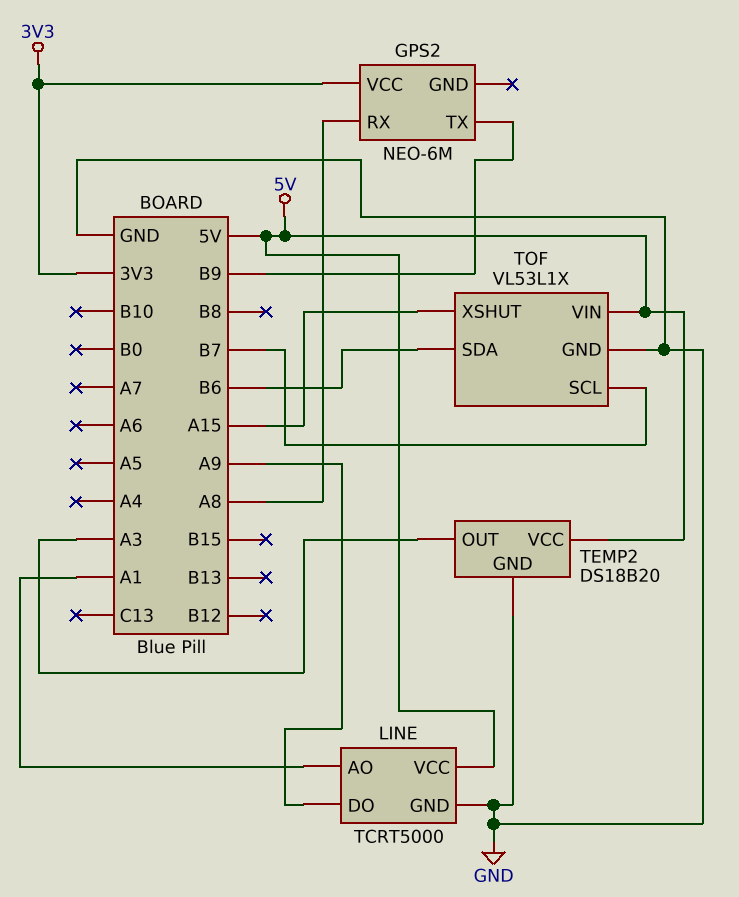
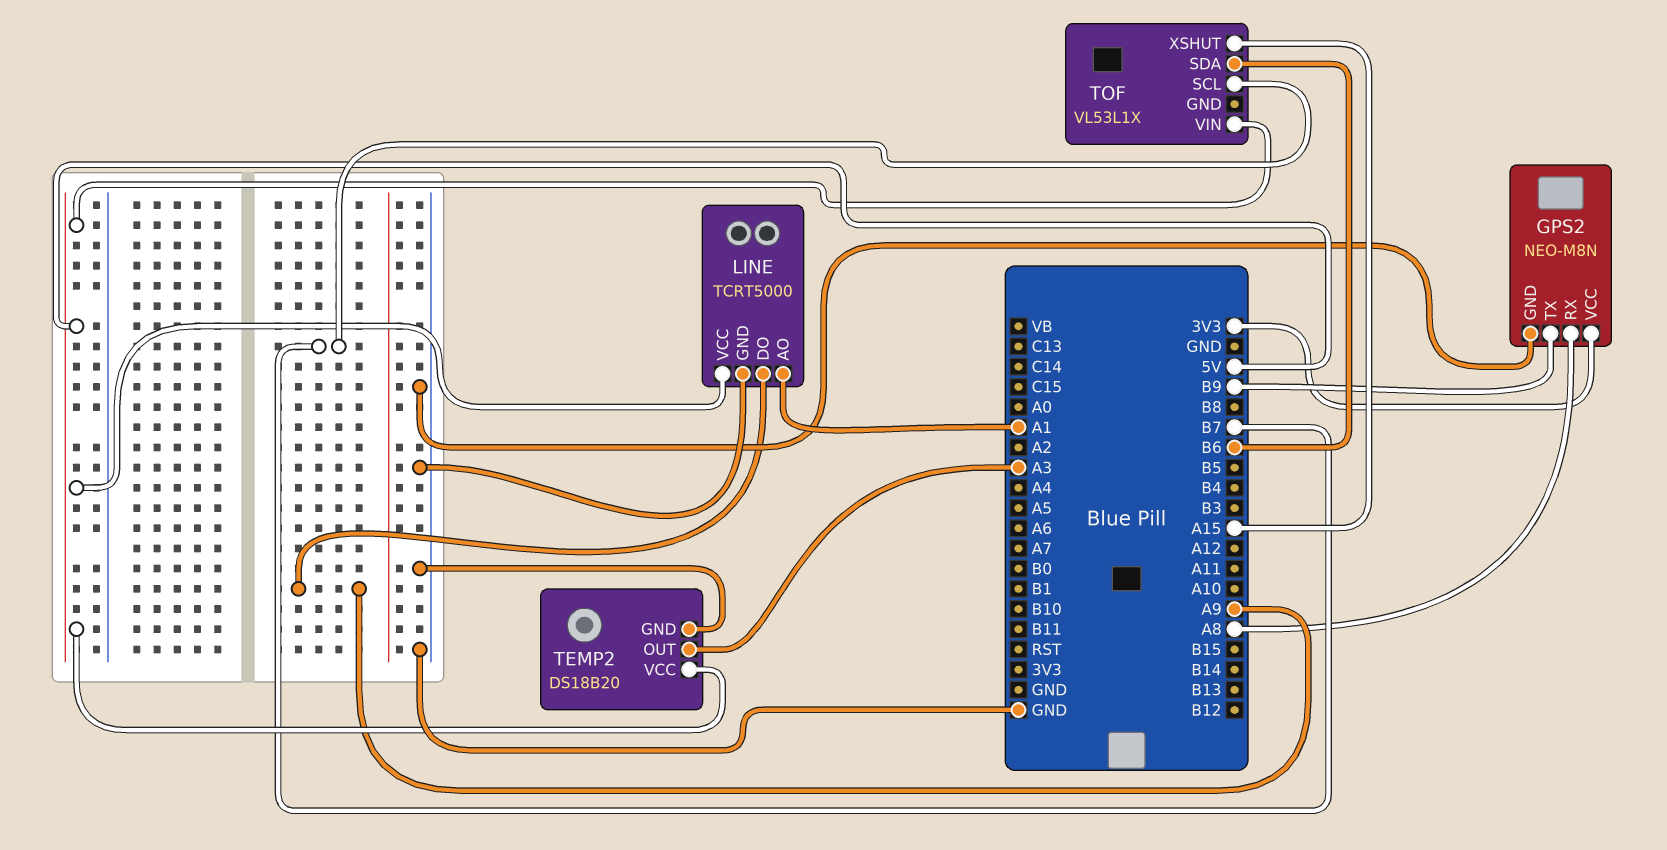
GPS2: NEO-6M -> NEO-M8N
GPS2 pin GND: none -> GND
TOF pin GND: GND -> none

